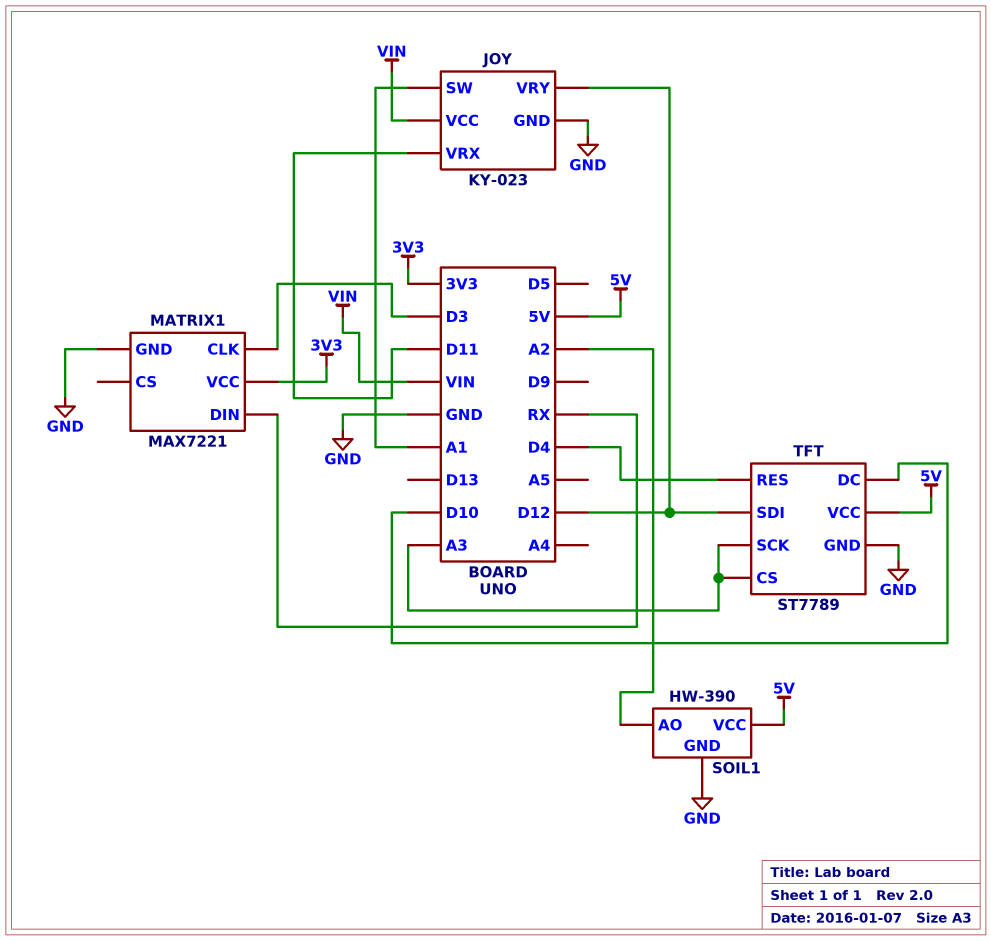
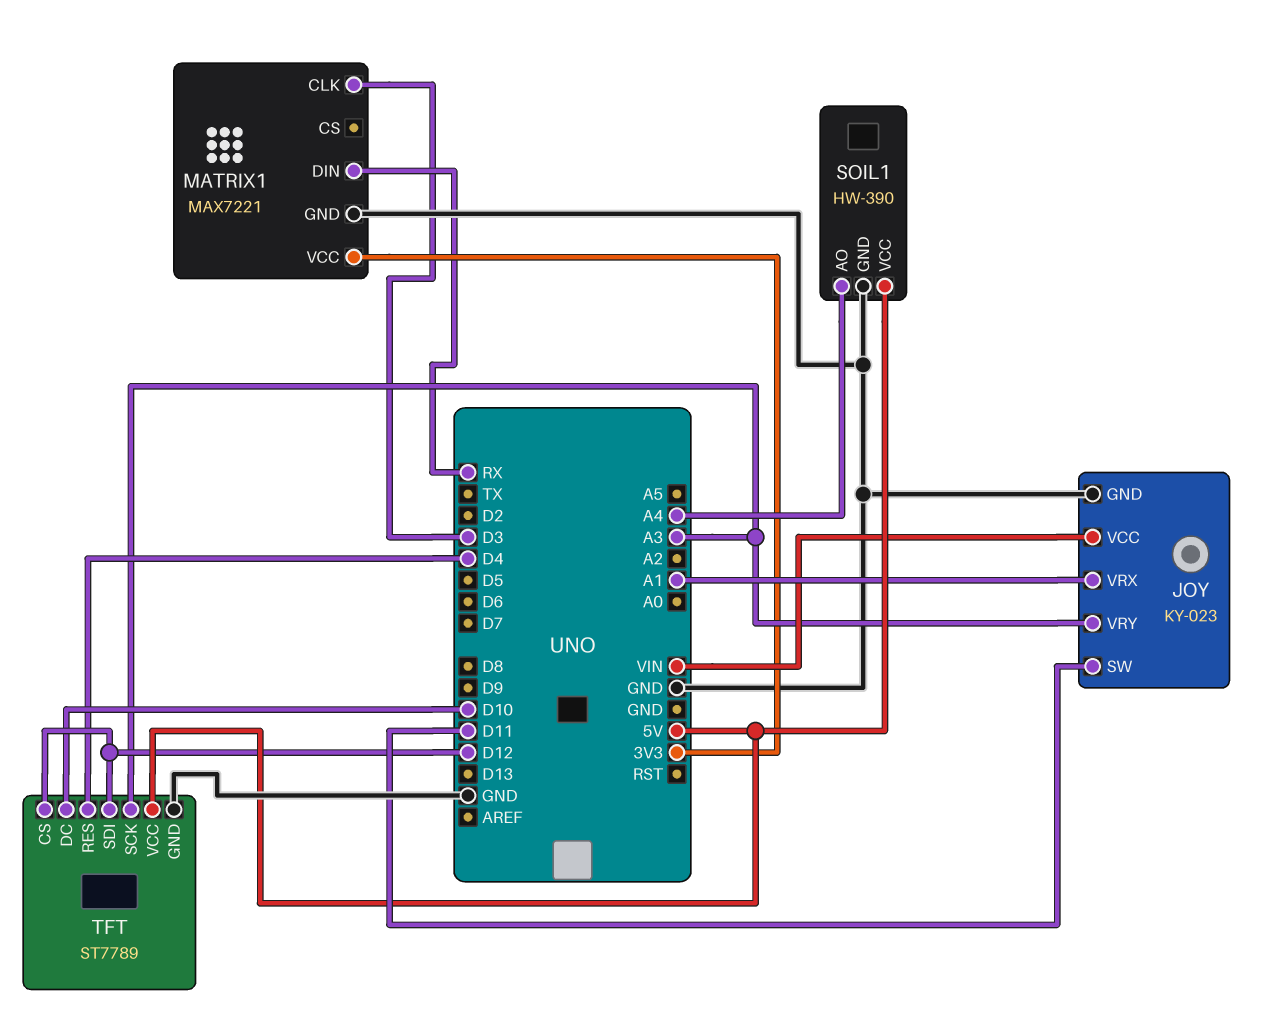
JOY pin SW: A1 -> D11
JOY pin VRX: D11 -> A1
JOY pin VRY: D12 -> A3
SOIL1 pin AO: A2 -> A4
TFT pin CS: A3 -> D12

